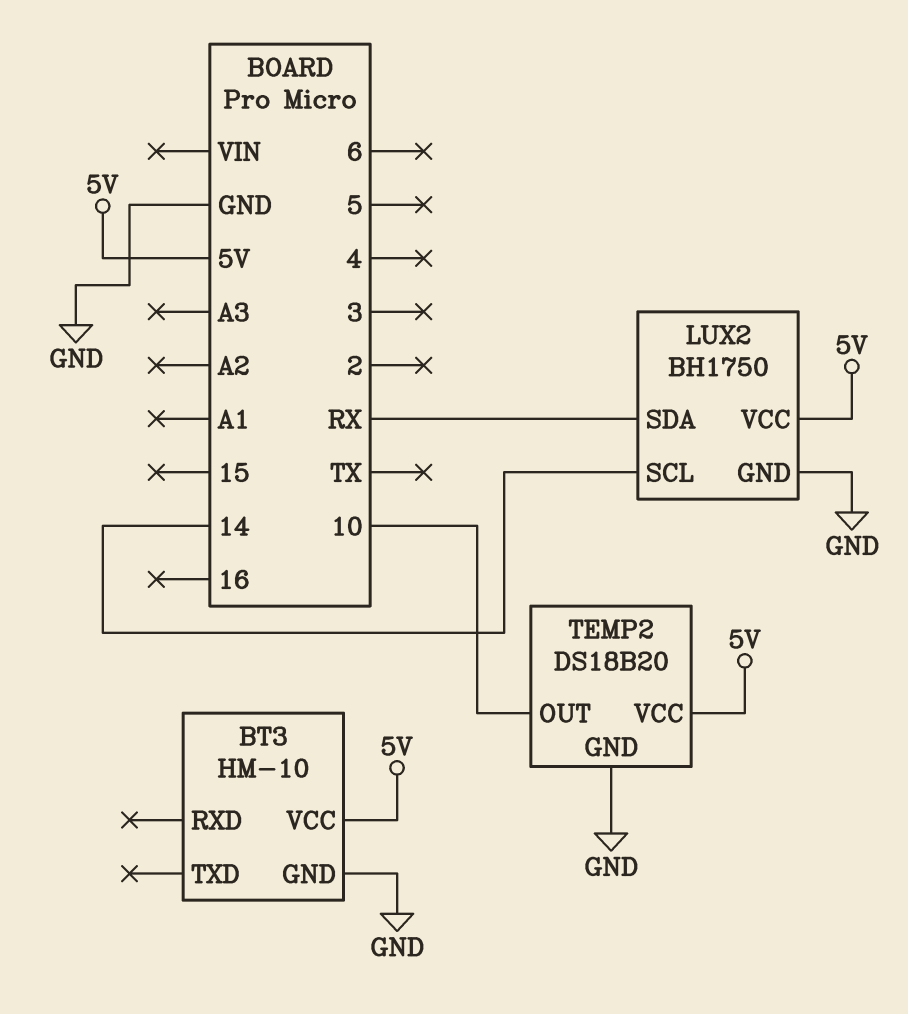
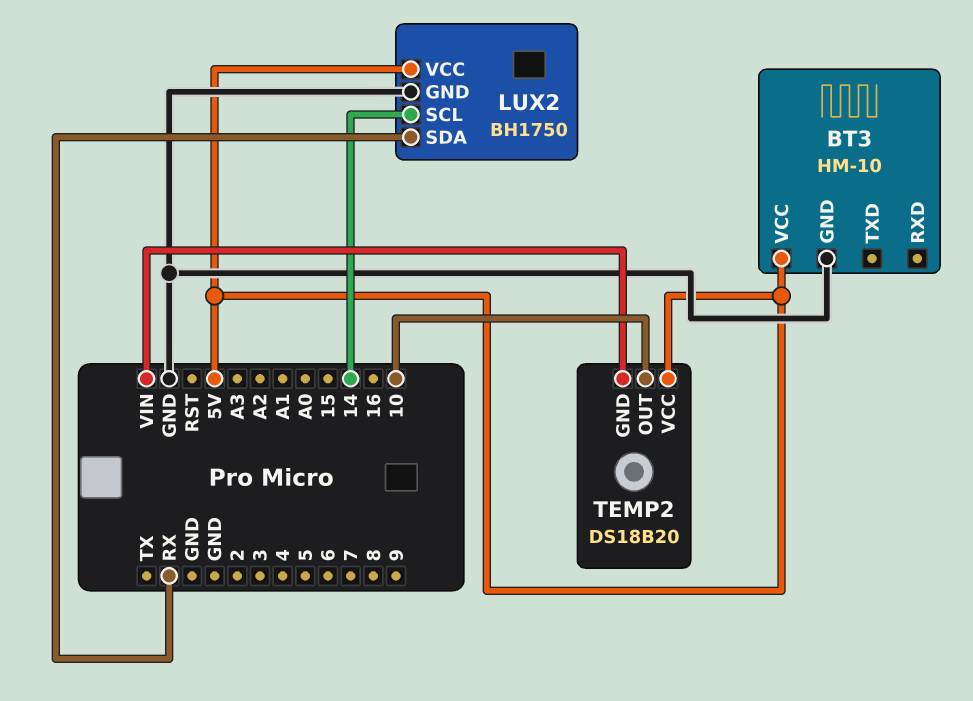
TEMP2 pin GND: GND -> VIN

